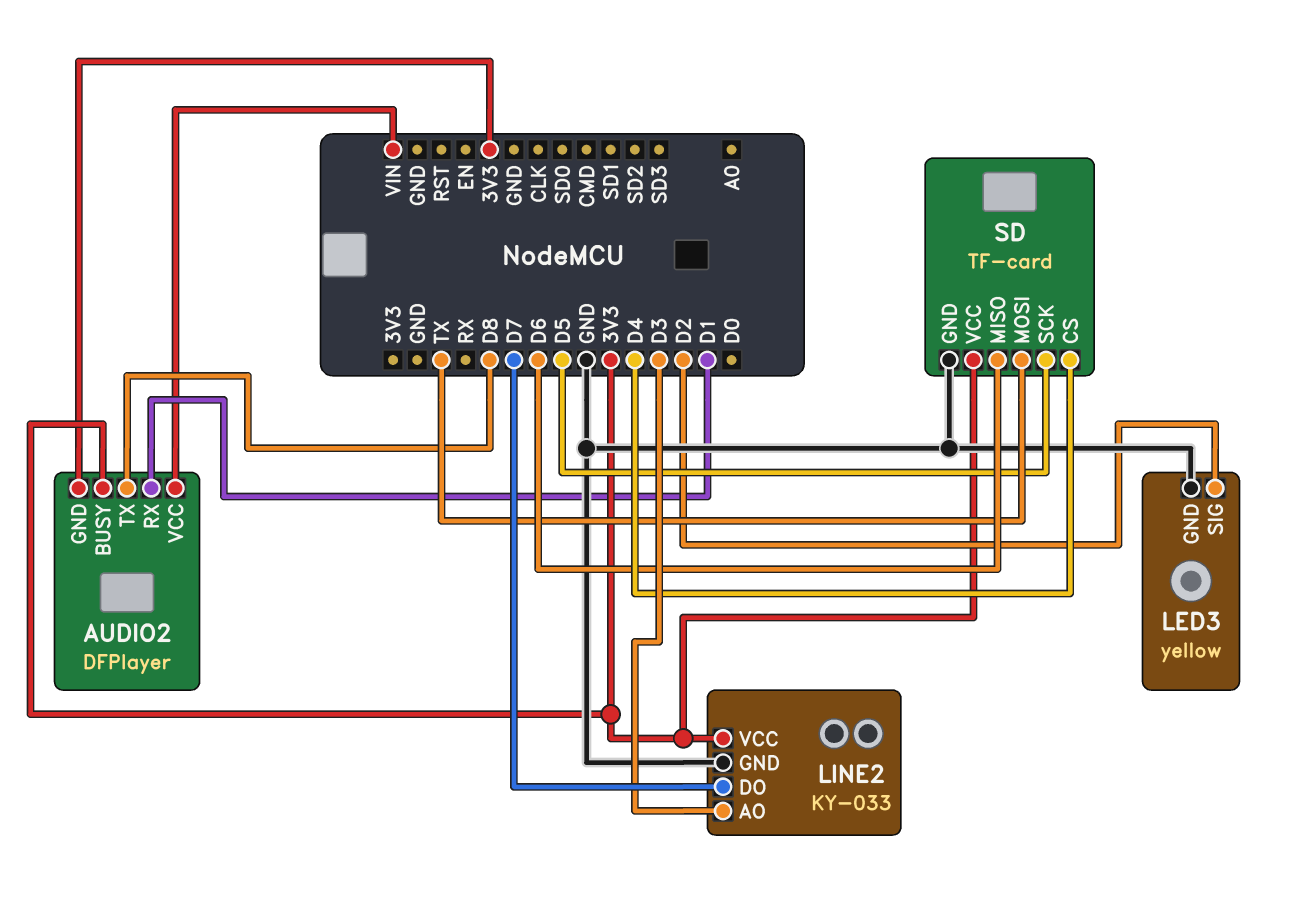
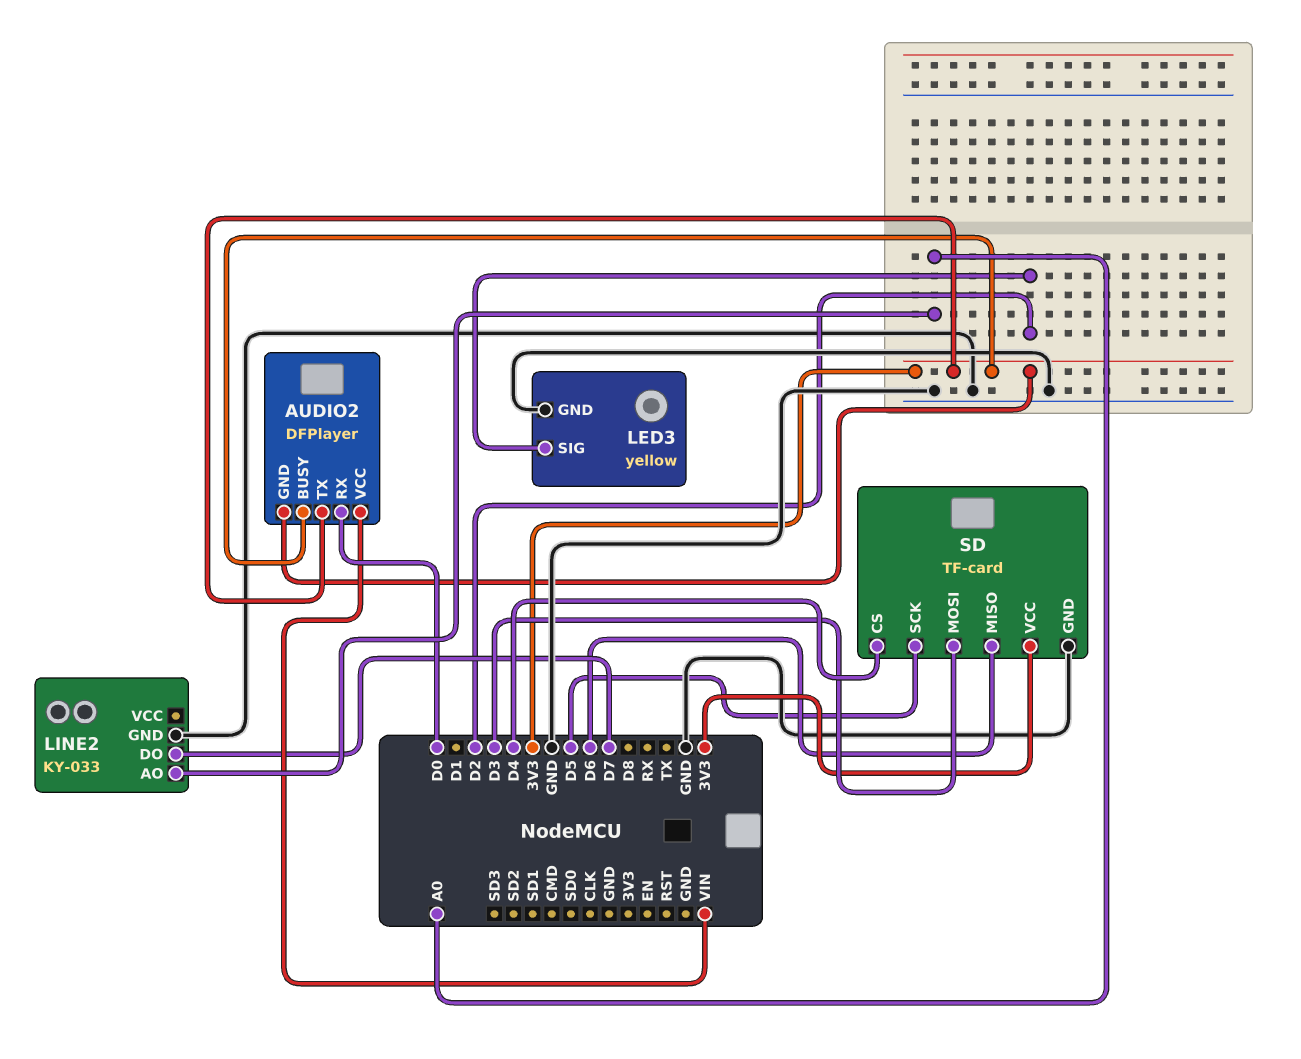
AUDIO2 pin RX: D1 -> D0
AUDIO2 pin TX: D8 -> 3V3
LINE2 pin AO: D3 -> A0
LINE2 pin VCC: 3V3 -> none
SD pin MOSI: TX -> D3

